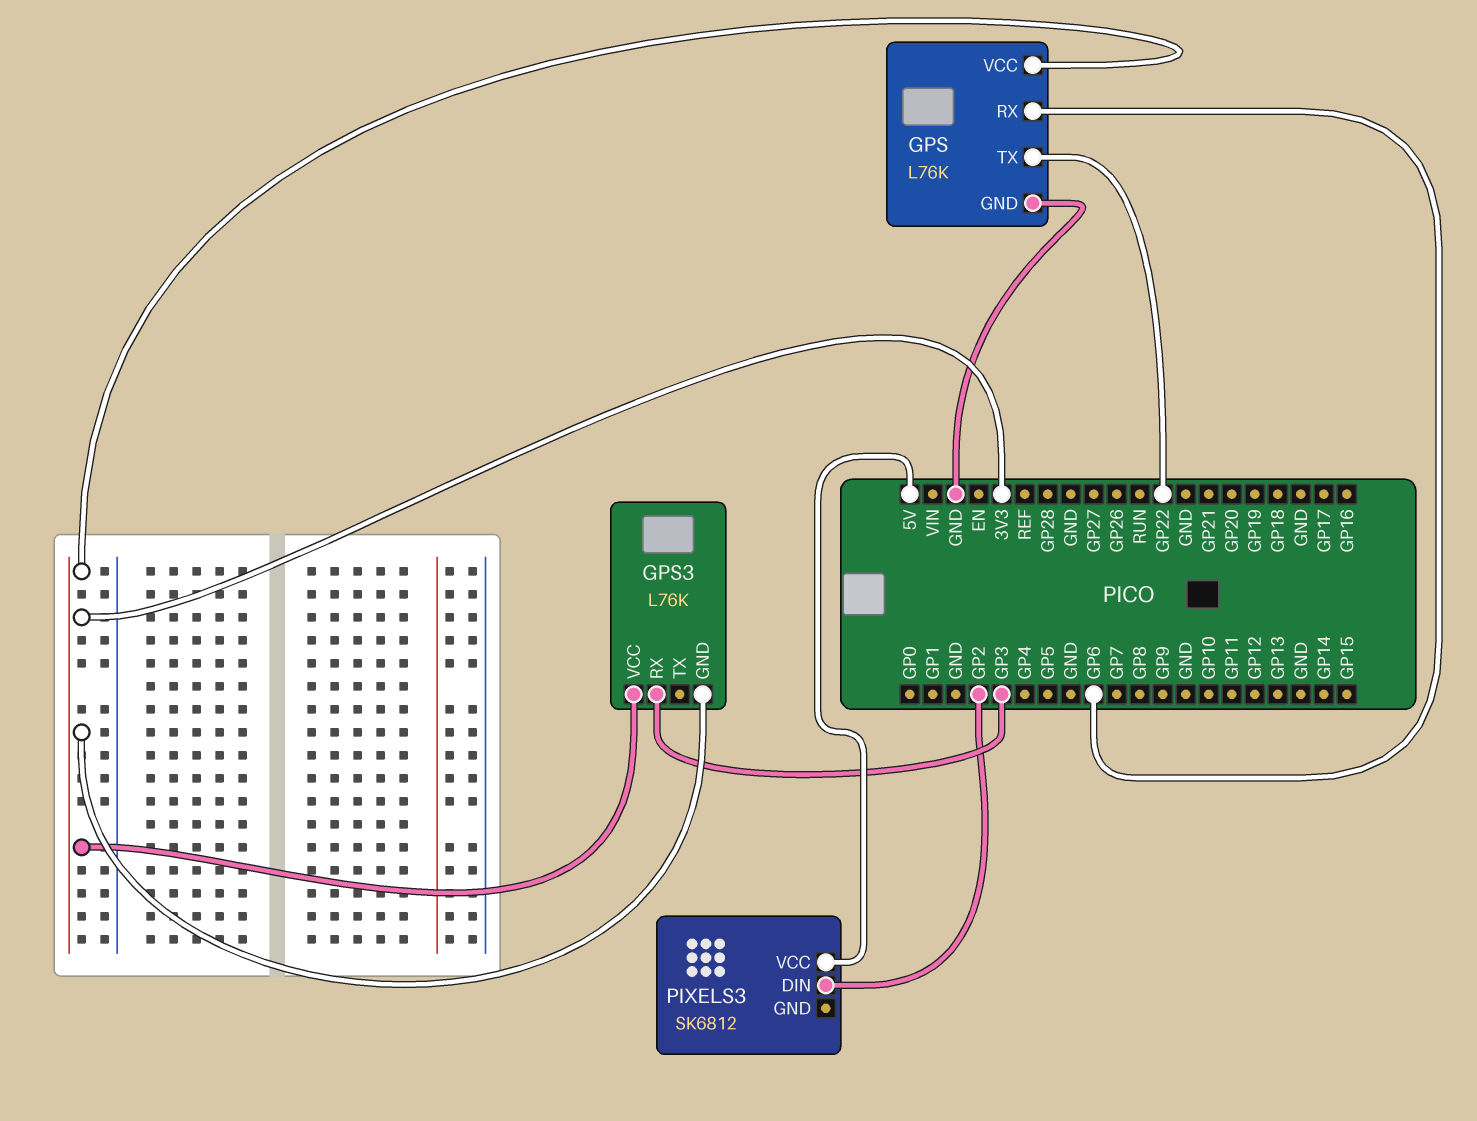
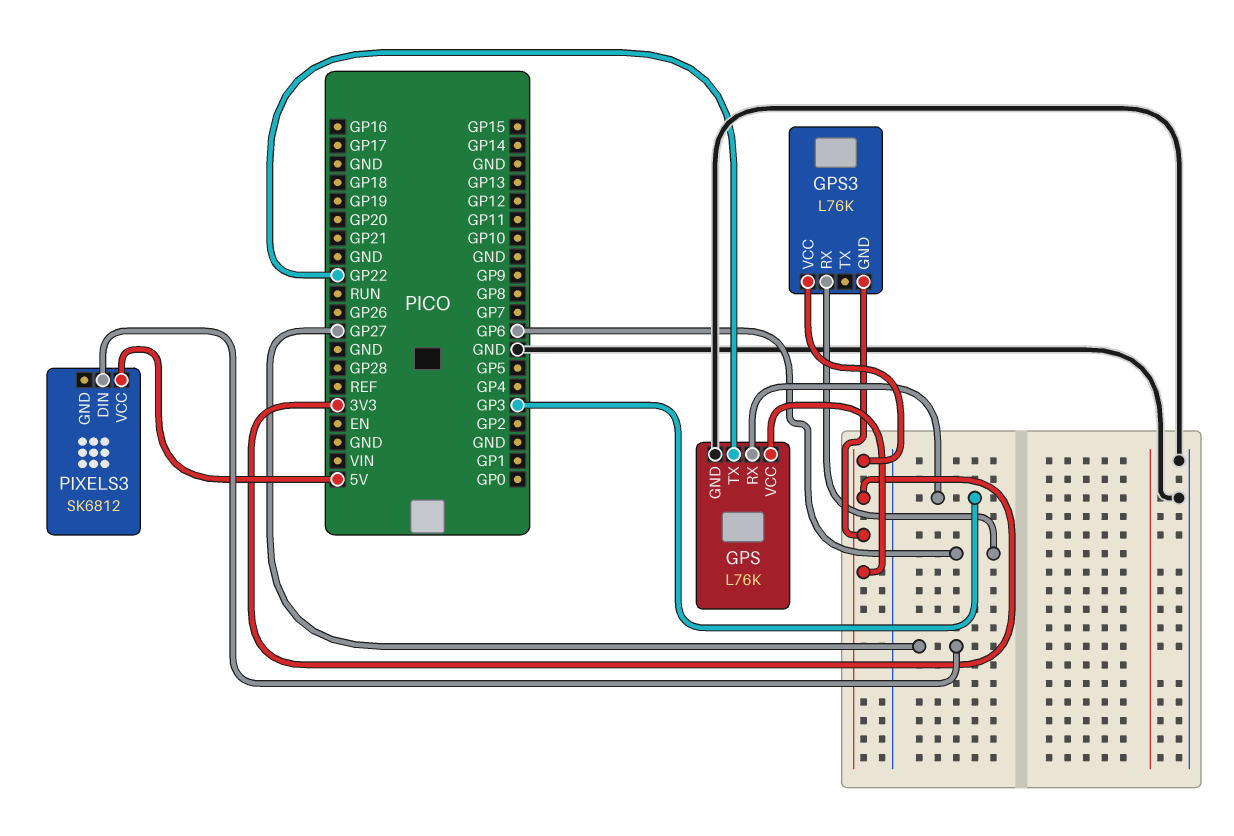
GPS pin RX: GP6 -> GP3
GPS3 pin RX: GP3 -> GP6
PIXELS3 pin DIN: GP2 -> GP27

